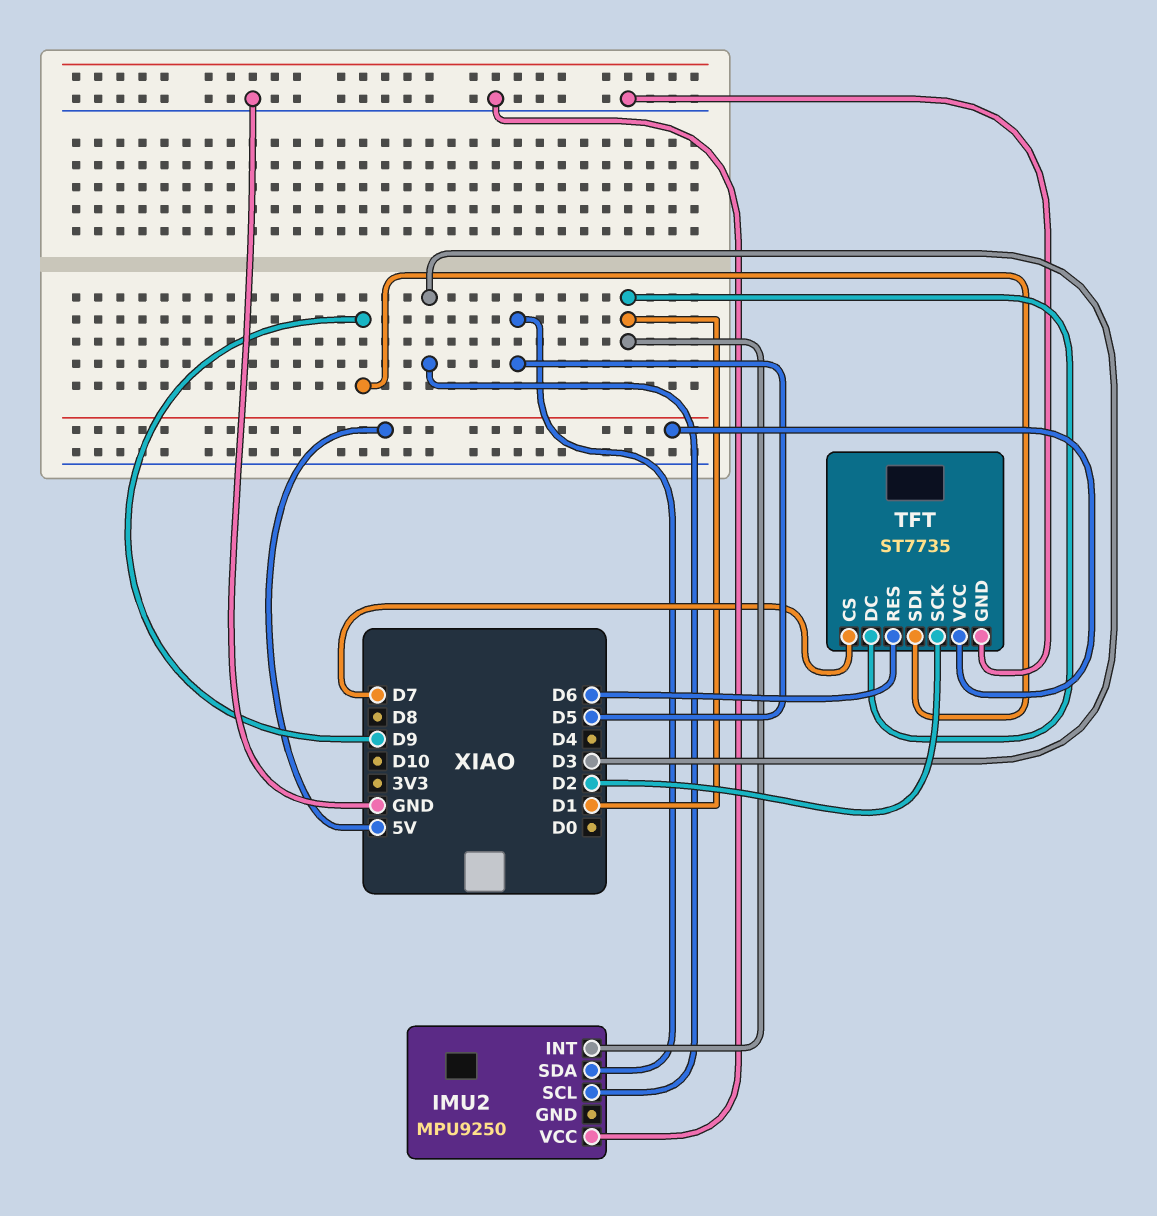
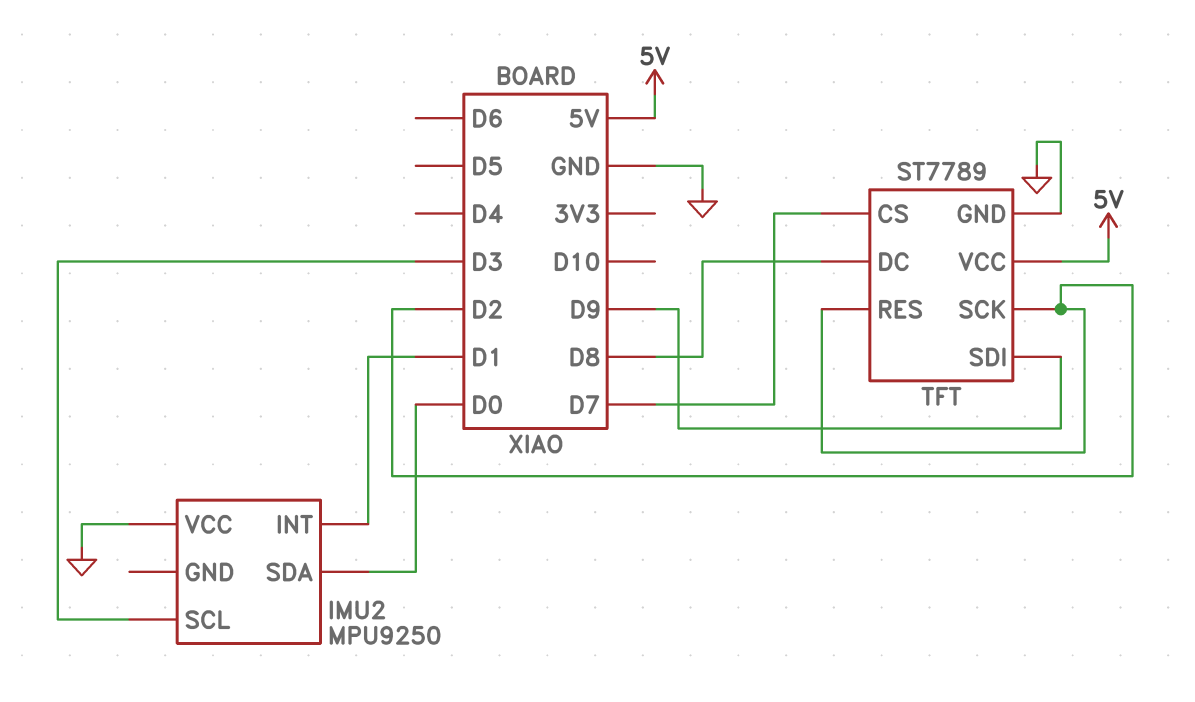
IMU2 pin SDA: D5 -> D0
TFT: ST7735 -> ST7789
TFT pin DC: D1 -> D8
TFT pin RES: D6 -> D2

